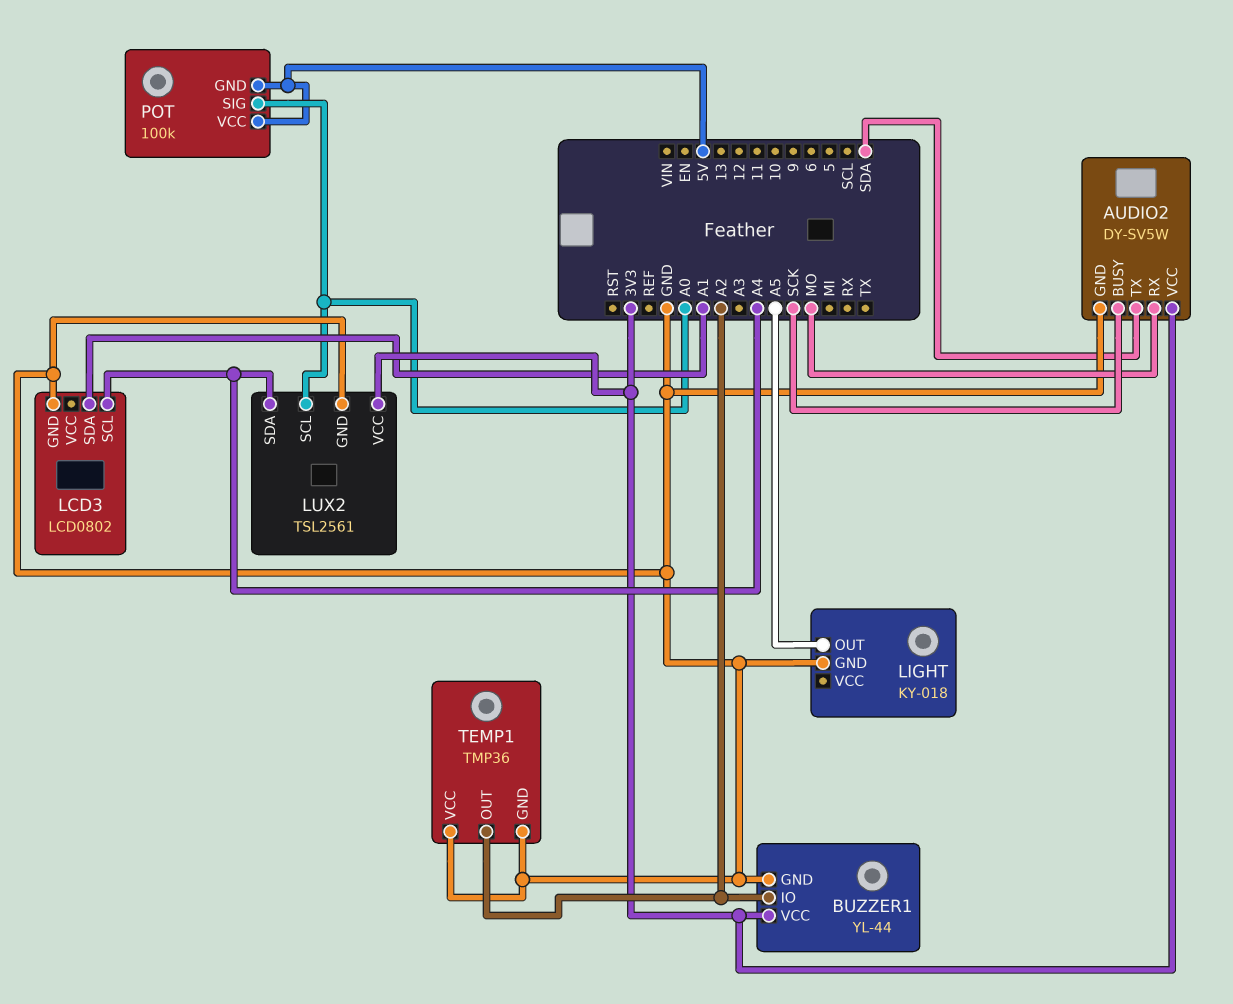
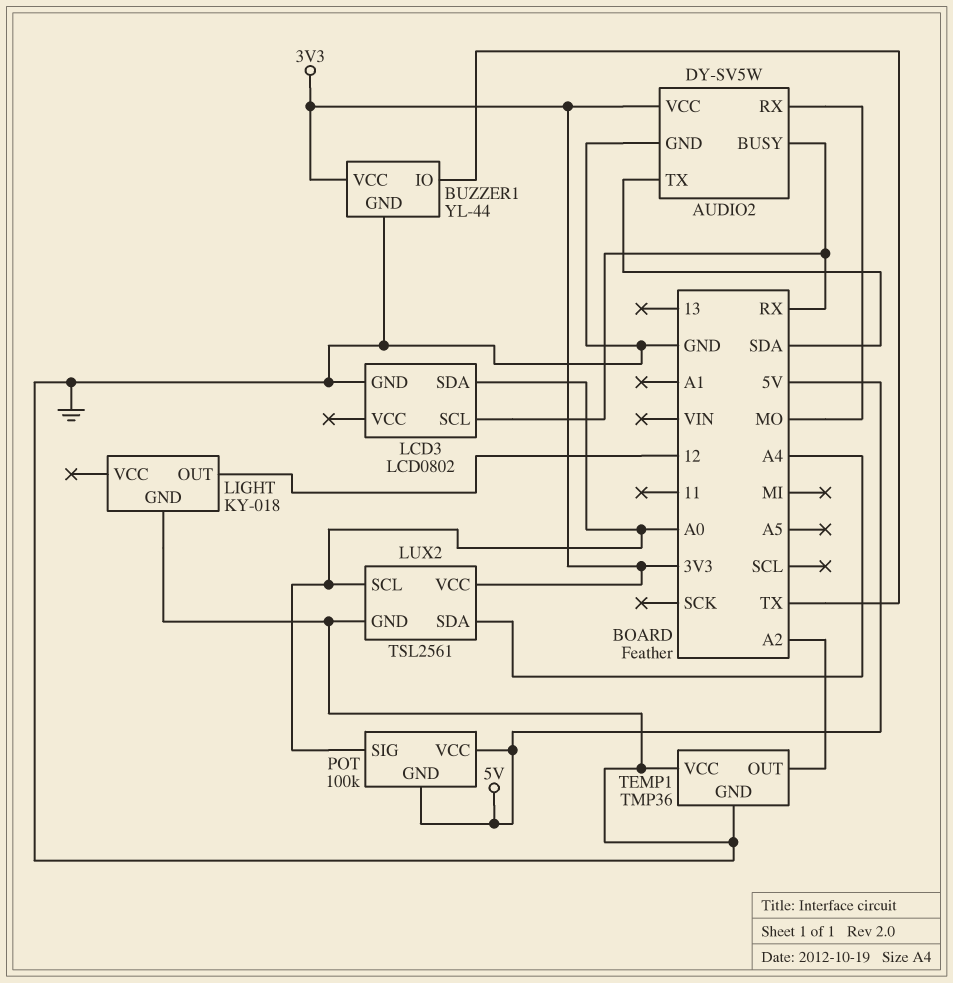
AUDIO2 pin BUSY: SCK -> RX
BUZZER1 pin IO: A2 -> TX
LCD3 pin SCL: A4 -> RX
LCD3 pin SDA: A1 -> A0
LIGHT pin OUT: A5 -> 12

